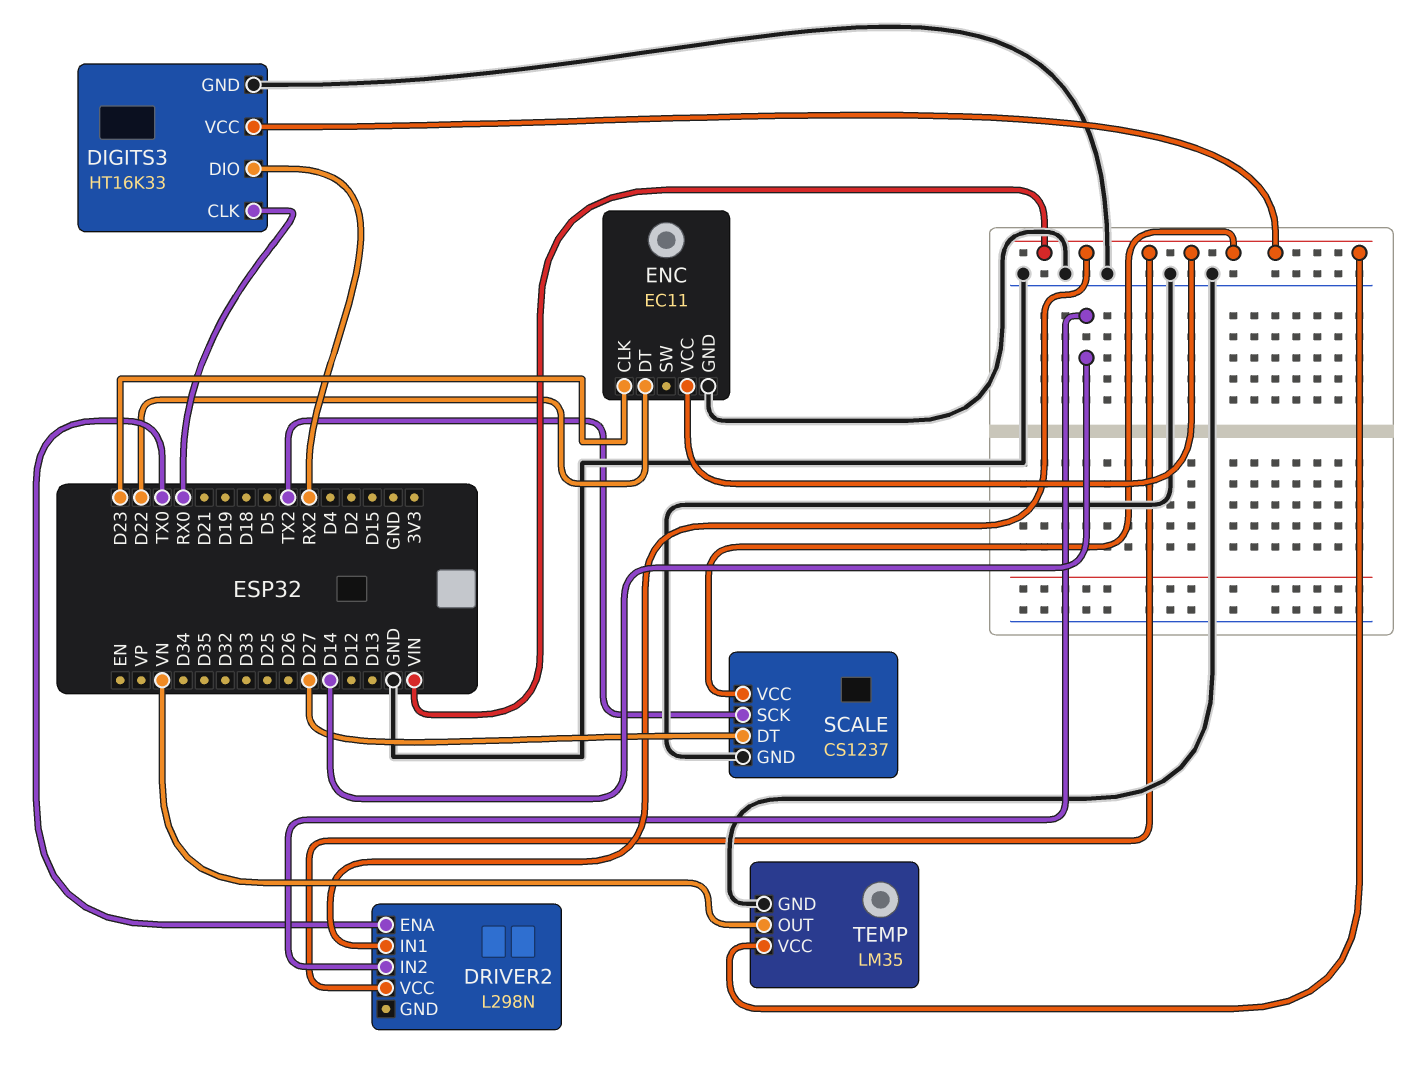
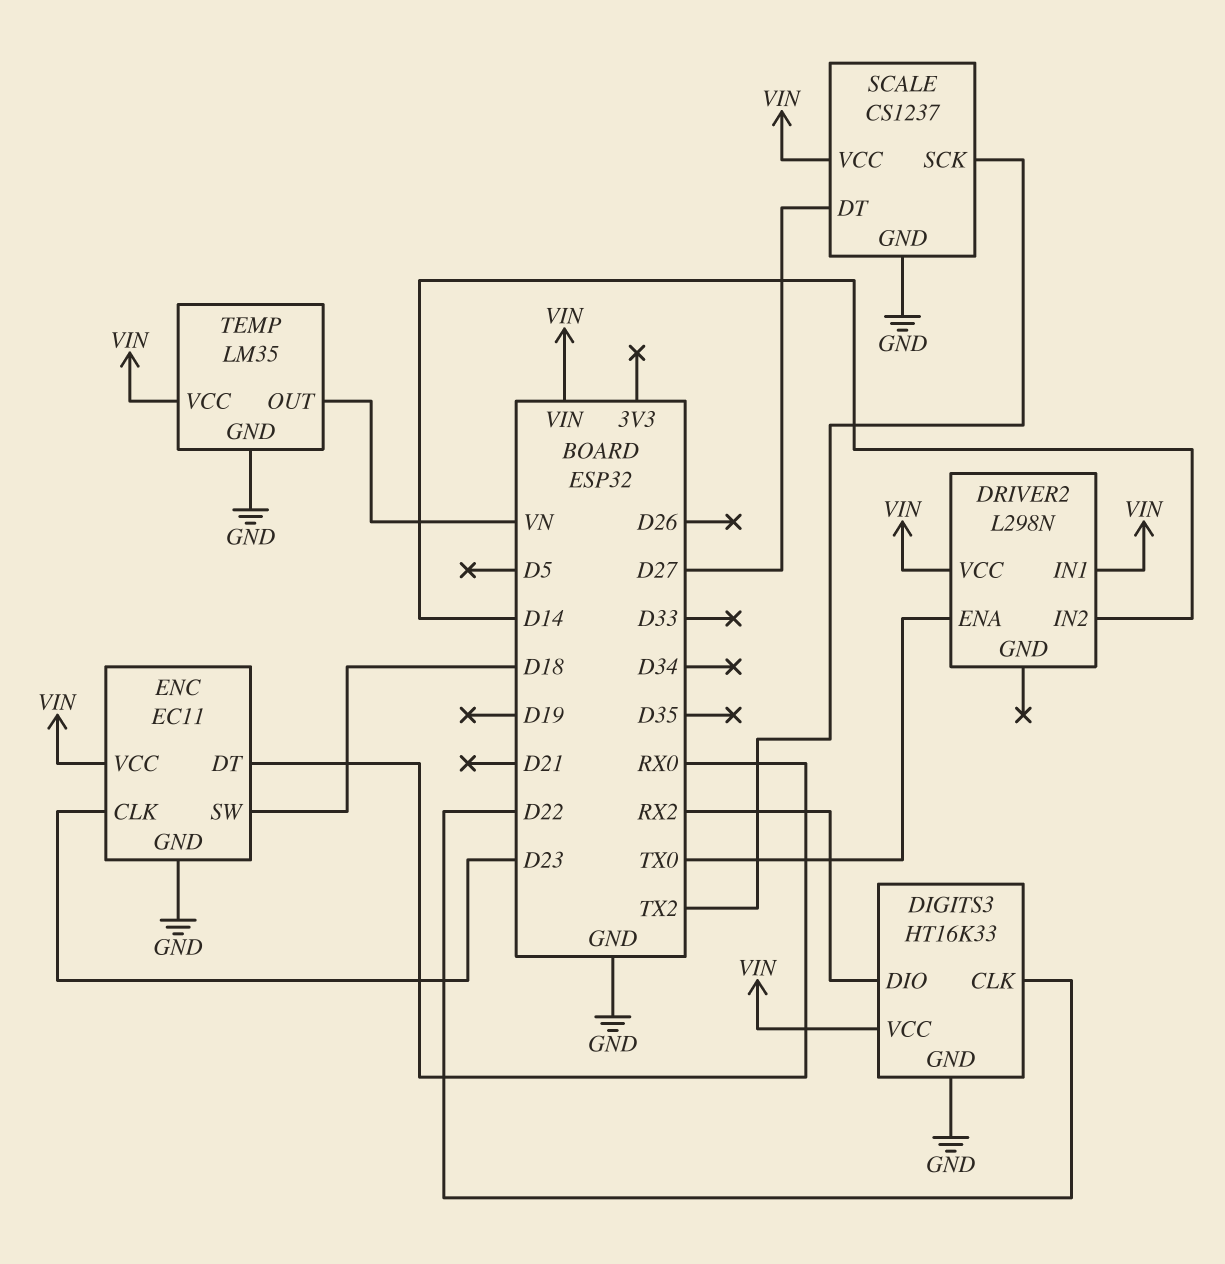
DIGITS3 pin CLK: RX0 -> D22
ENC pin DT: D22 -> RX0
ENC pin SW: none -> D18

